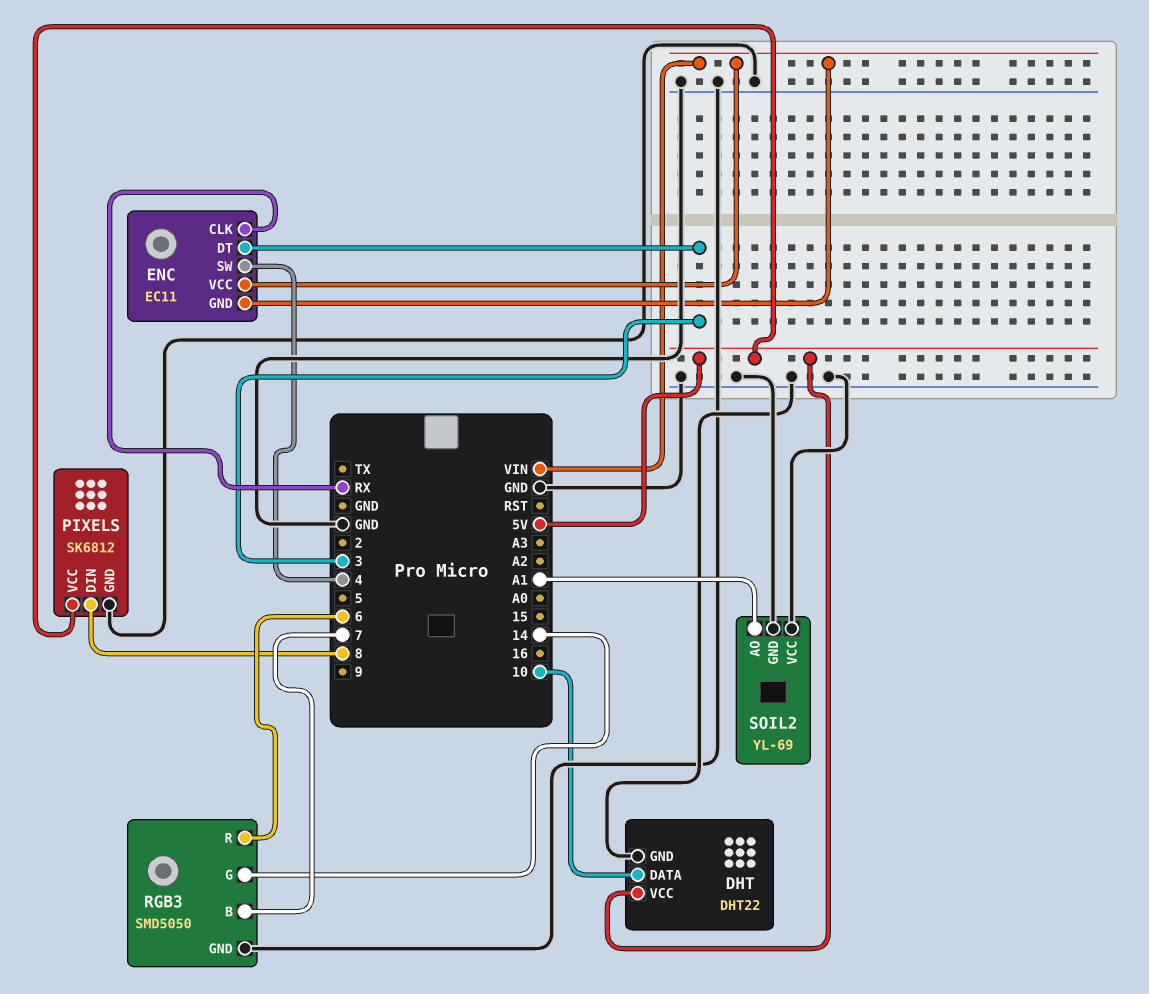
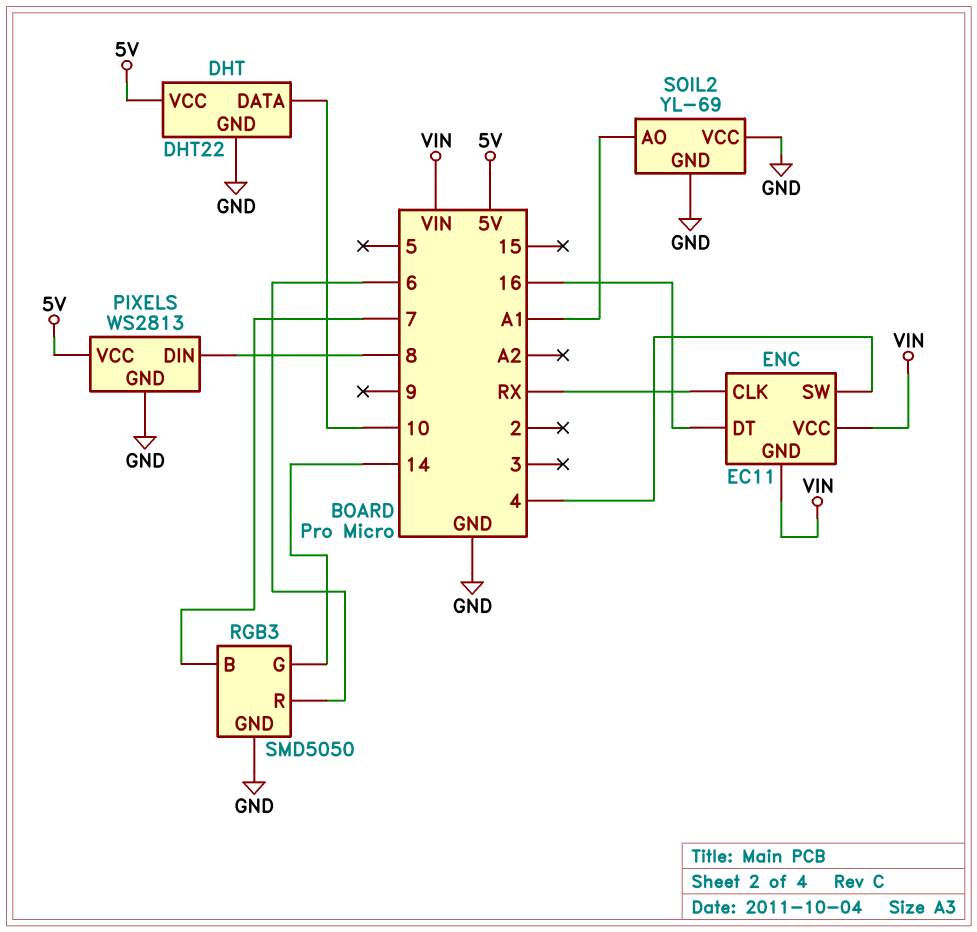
ENC pin DT: 3 -> 16
PIXELS: SK6812 -> WS2813

